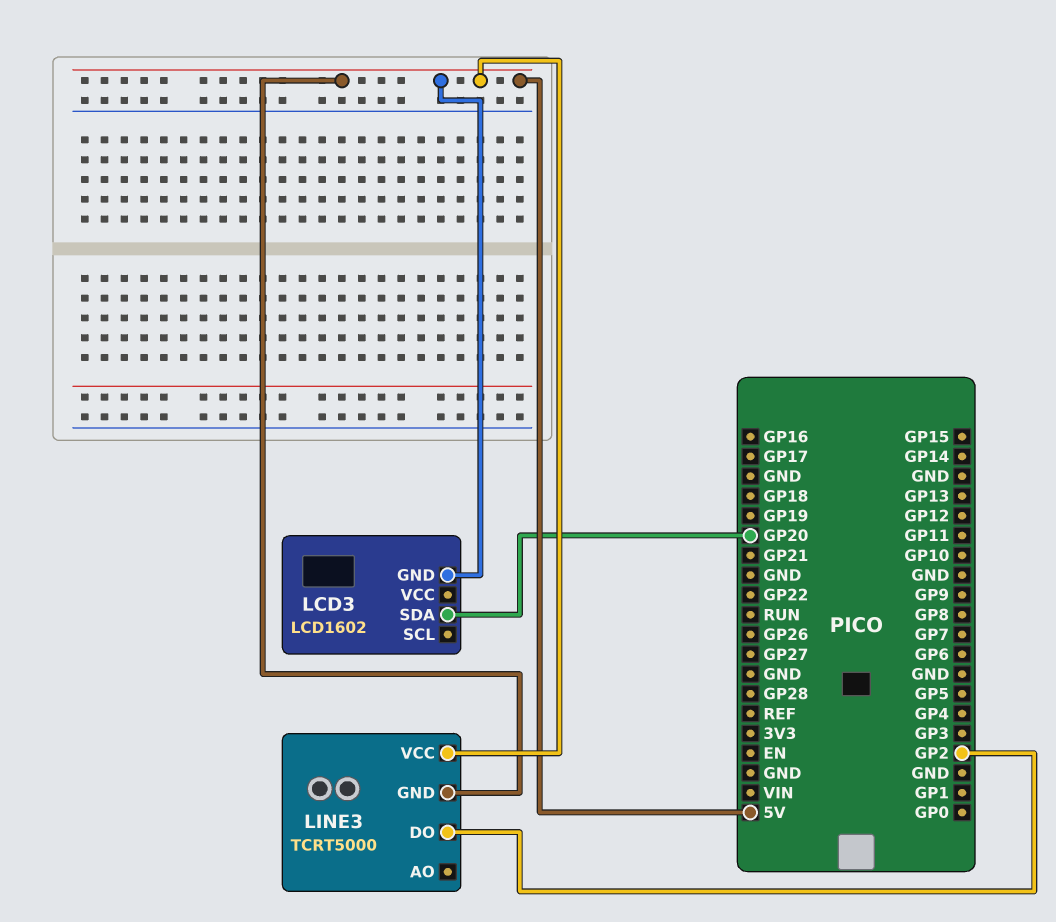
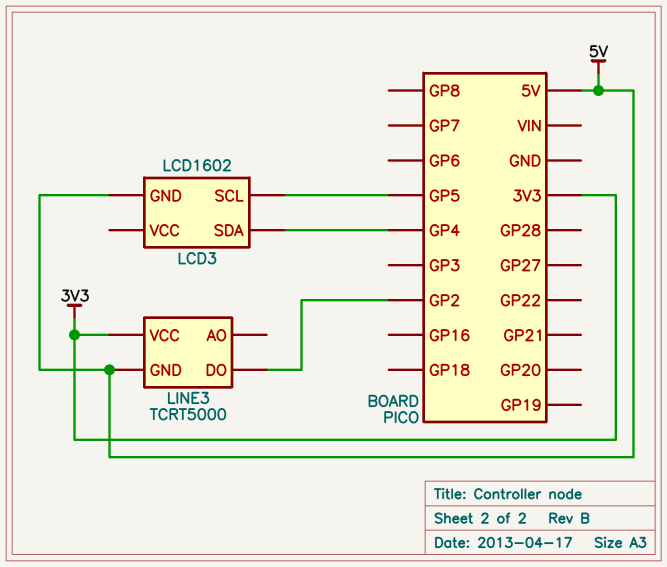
LCD3 pin SCL: none -> GP5
LCD3 pin SDA: GP20 -> GP4
LINE3 pin VCC: 5V -> 3V3

